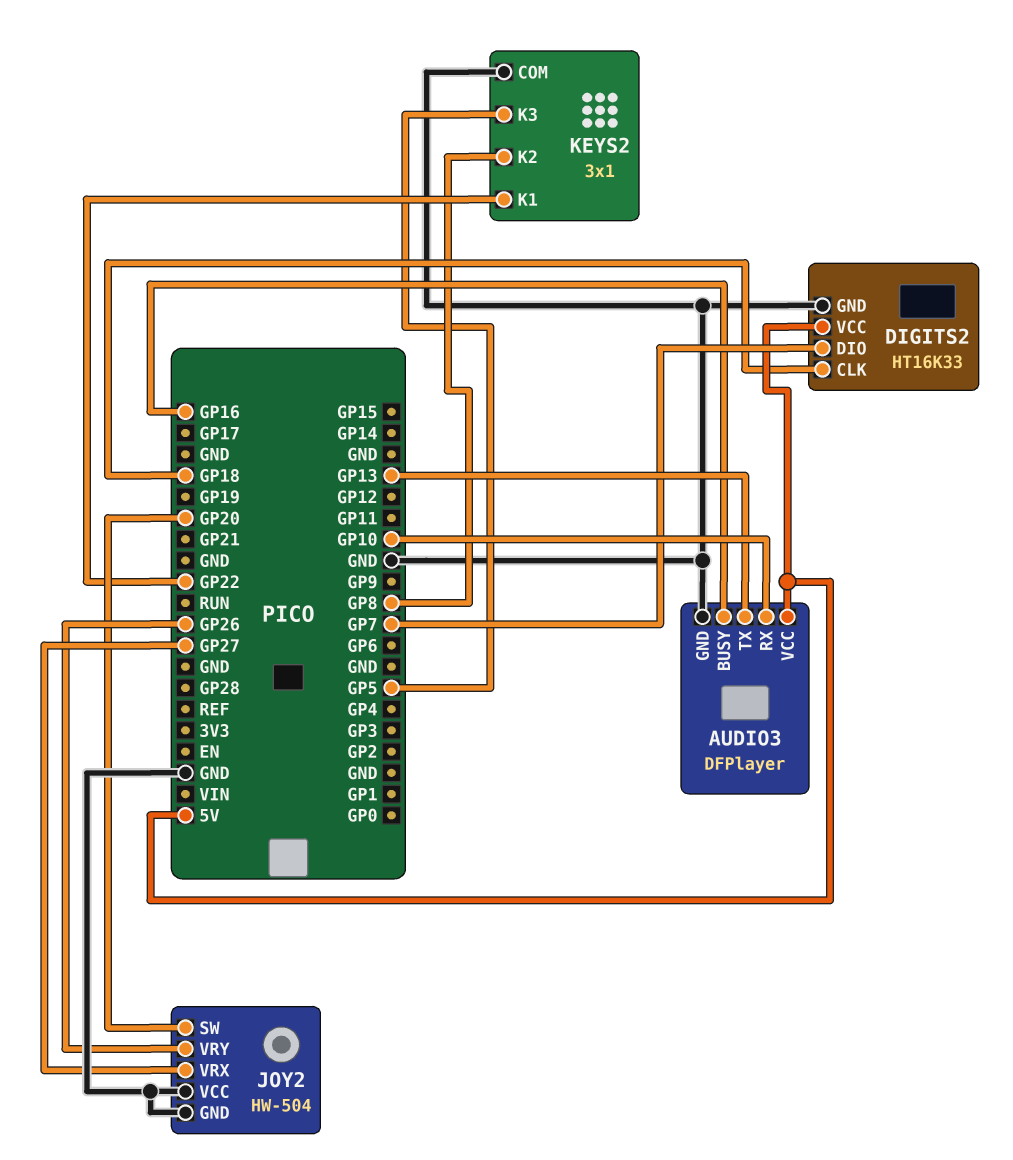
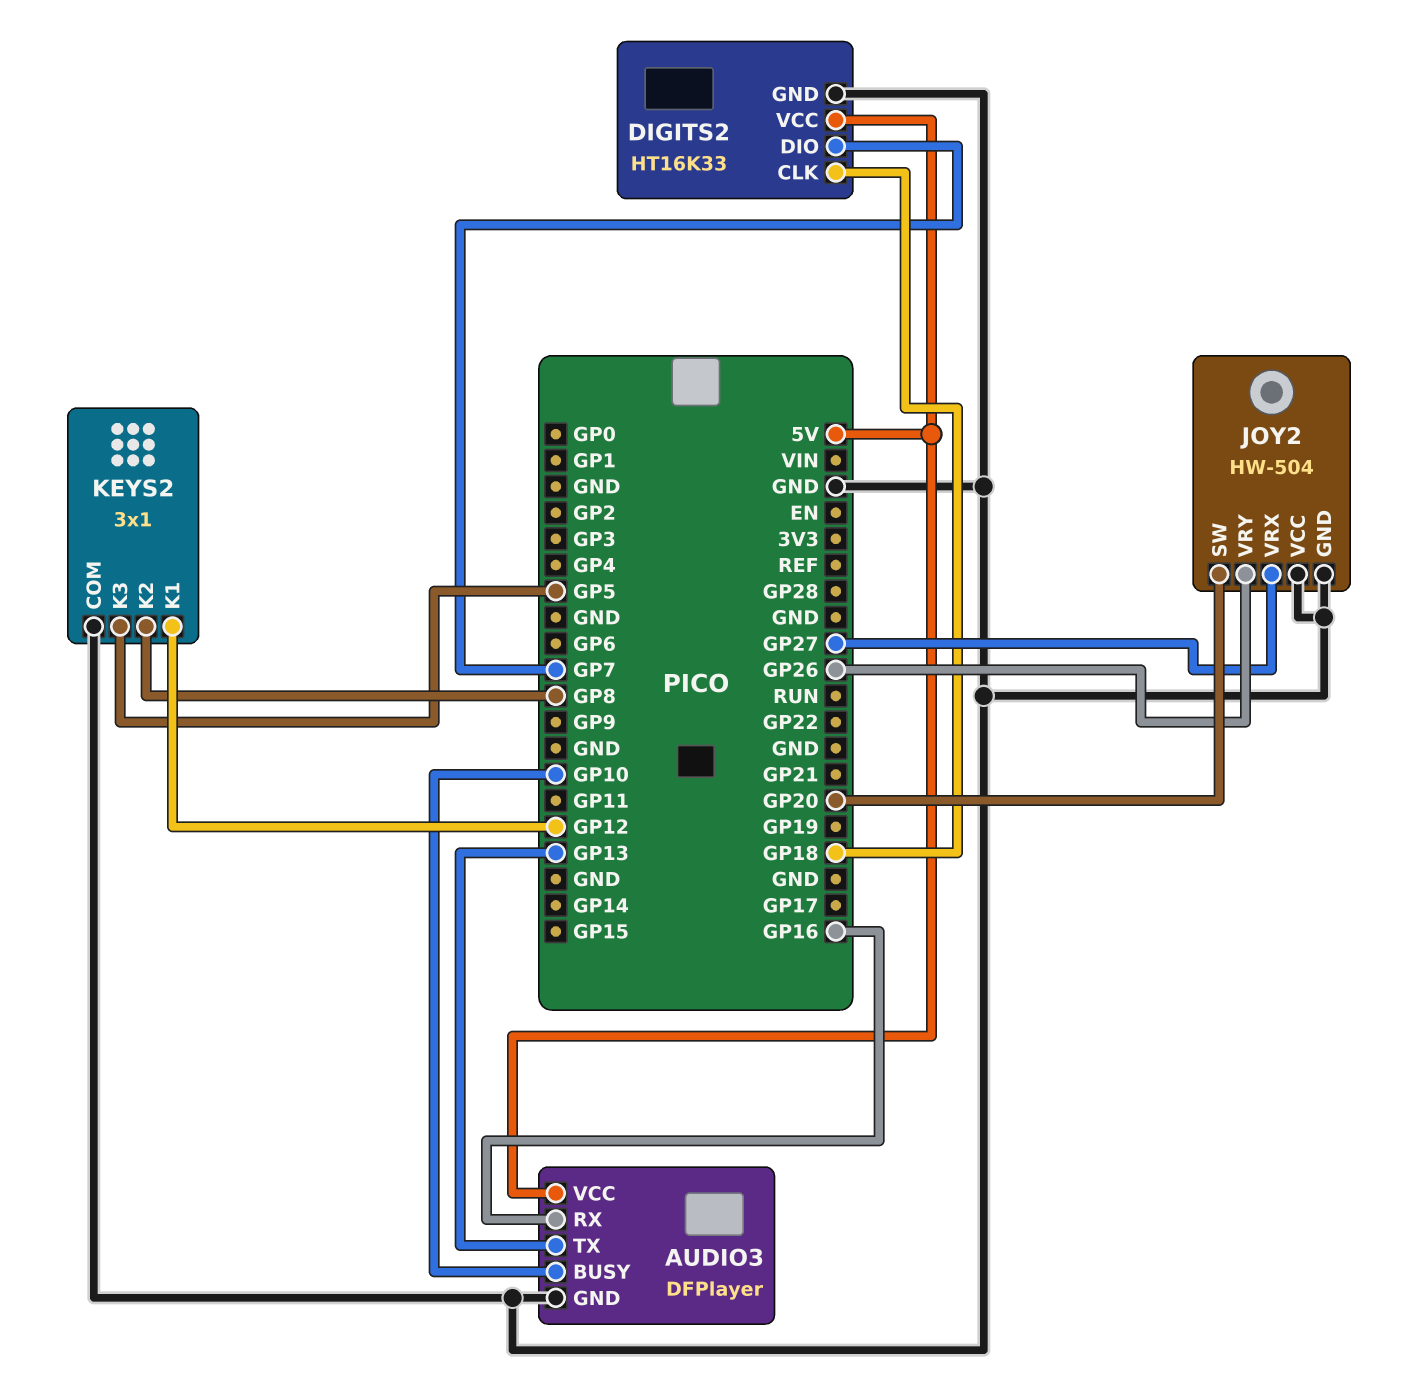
AUDIO3 pin BUSY: GP16 -> GP10
AUDIO3 pin RX: GP10 -> GP16
KEYS2 pin K1: GP22 -> GP12

